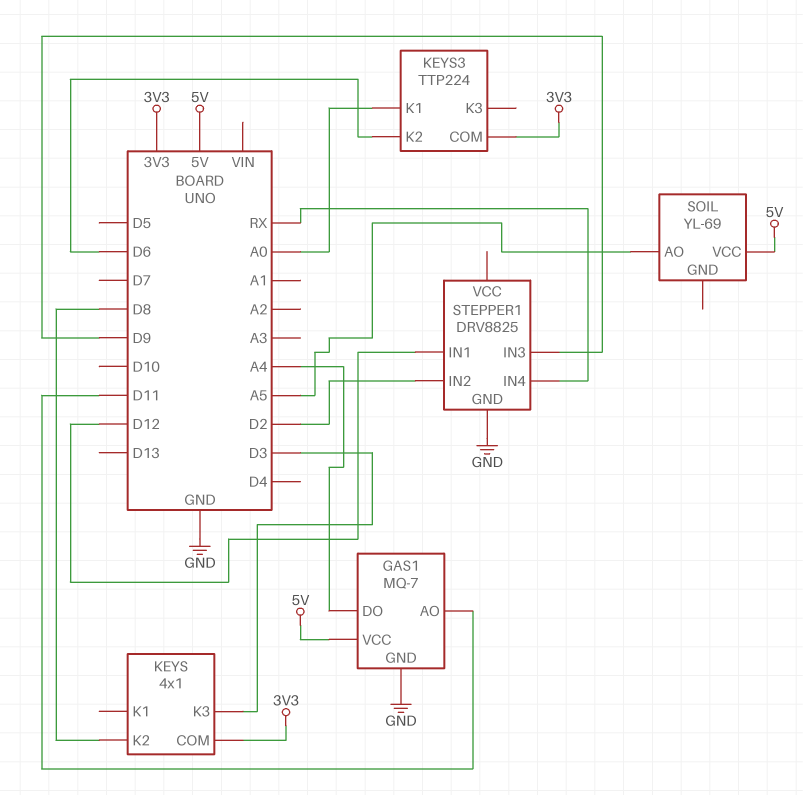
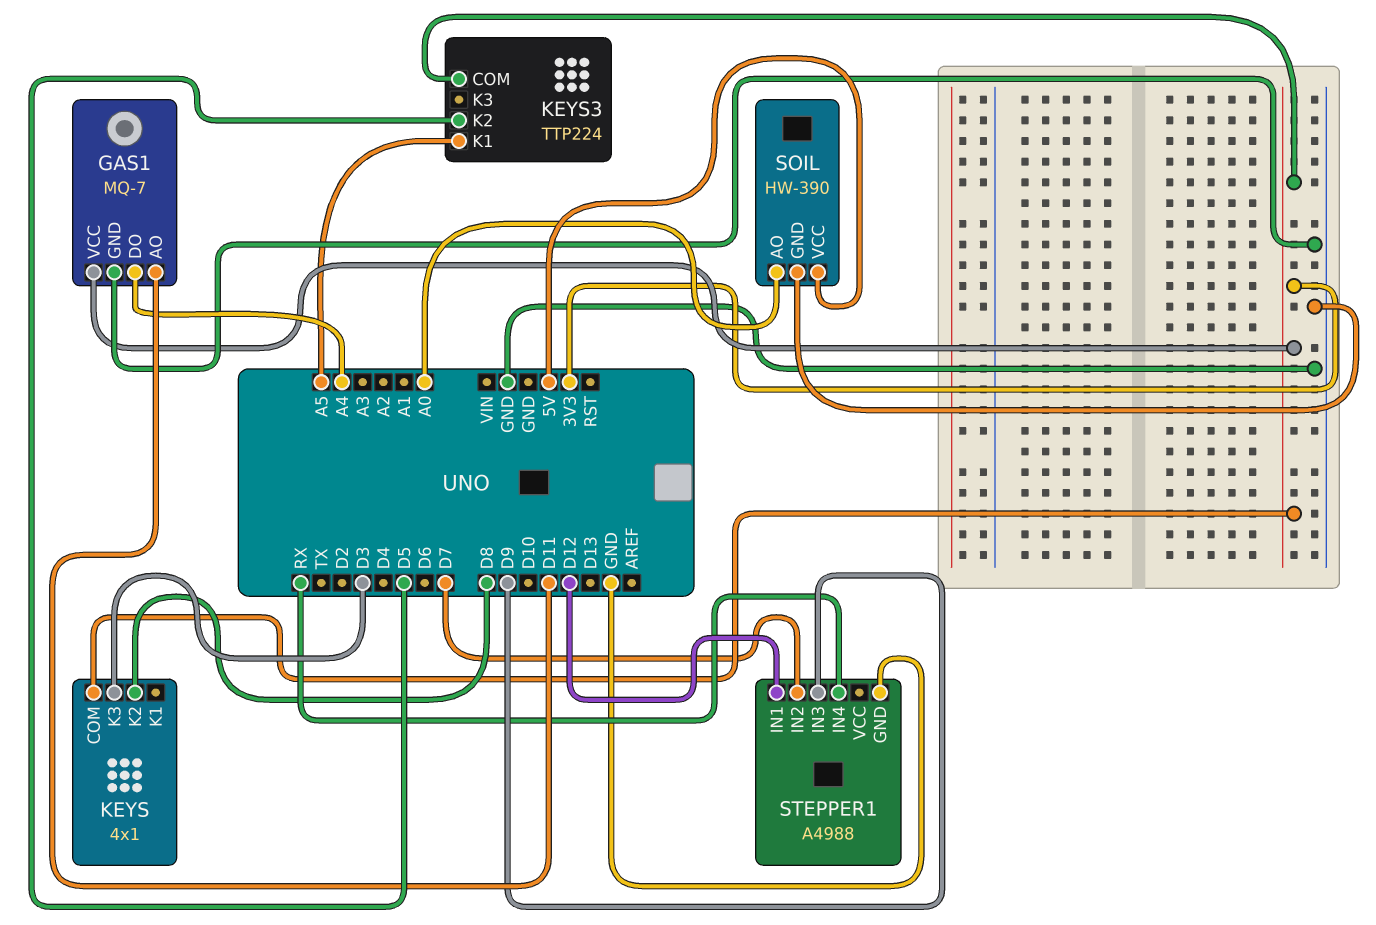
GAS1 pin VCC: 5V -> 3V3
KEYS3 pin K1: A0 -> A5
KEYS3 pin K2: D6 -> D5
SOIL: YL-69 -> HW-390
SOIL pin AO: A5 -> A0
SOIL pin GND: none -> GND
STEPPER1: DRV8825 -> A4988
STEPPER1 pin IN2: D2 -> D7

